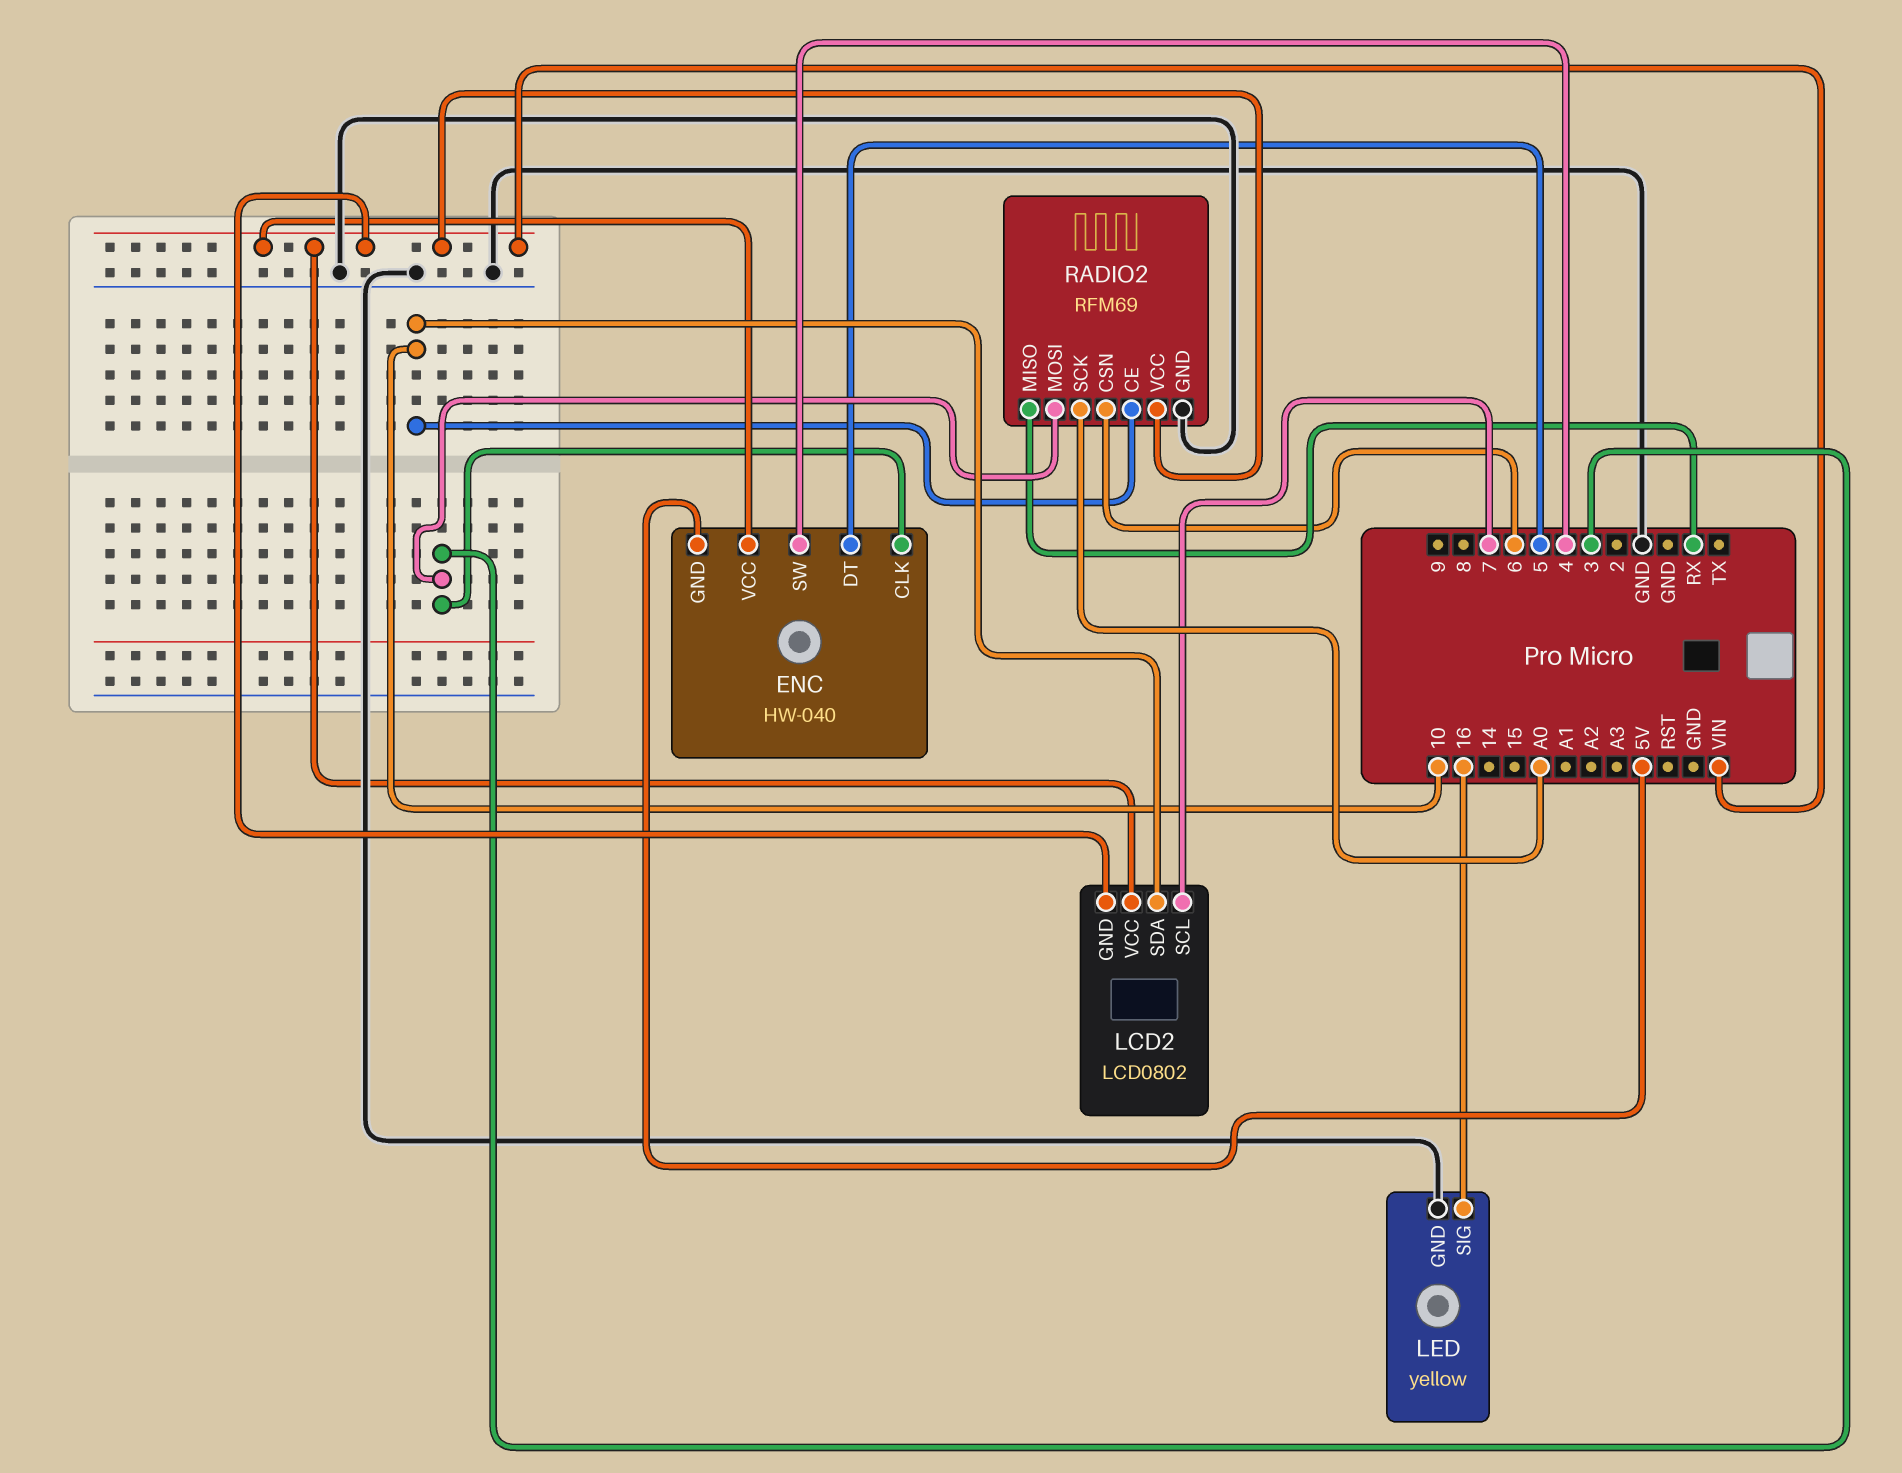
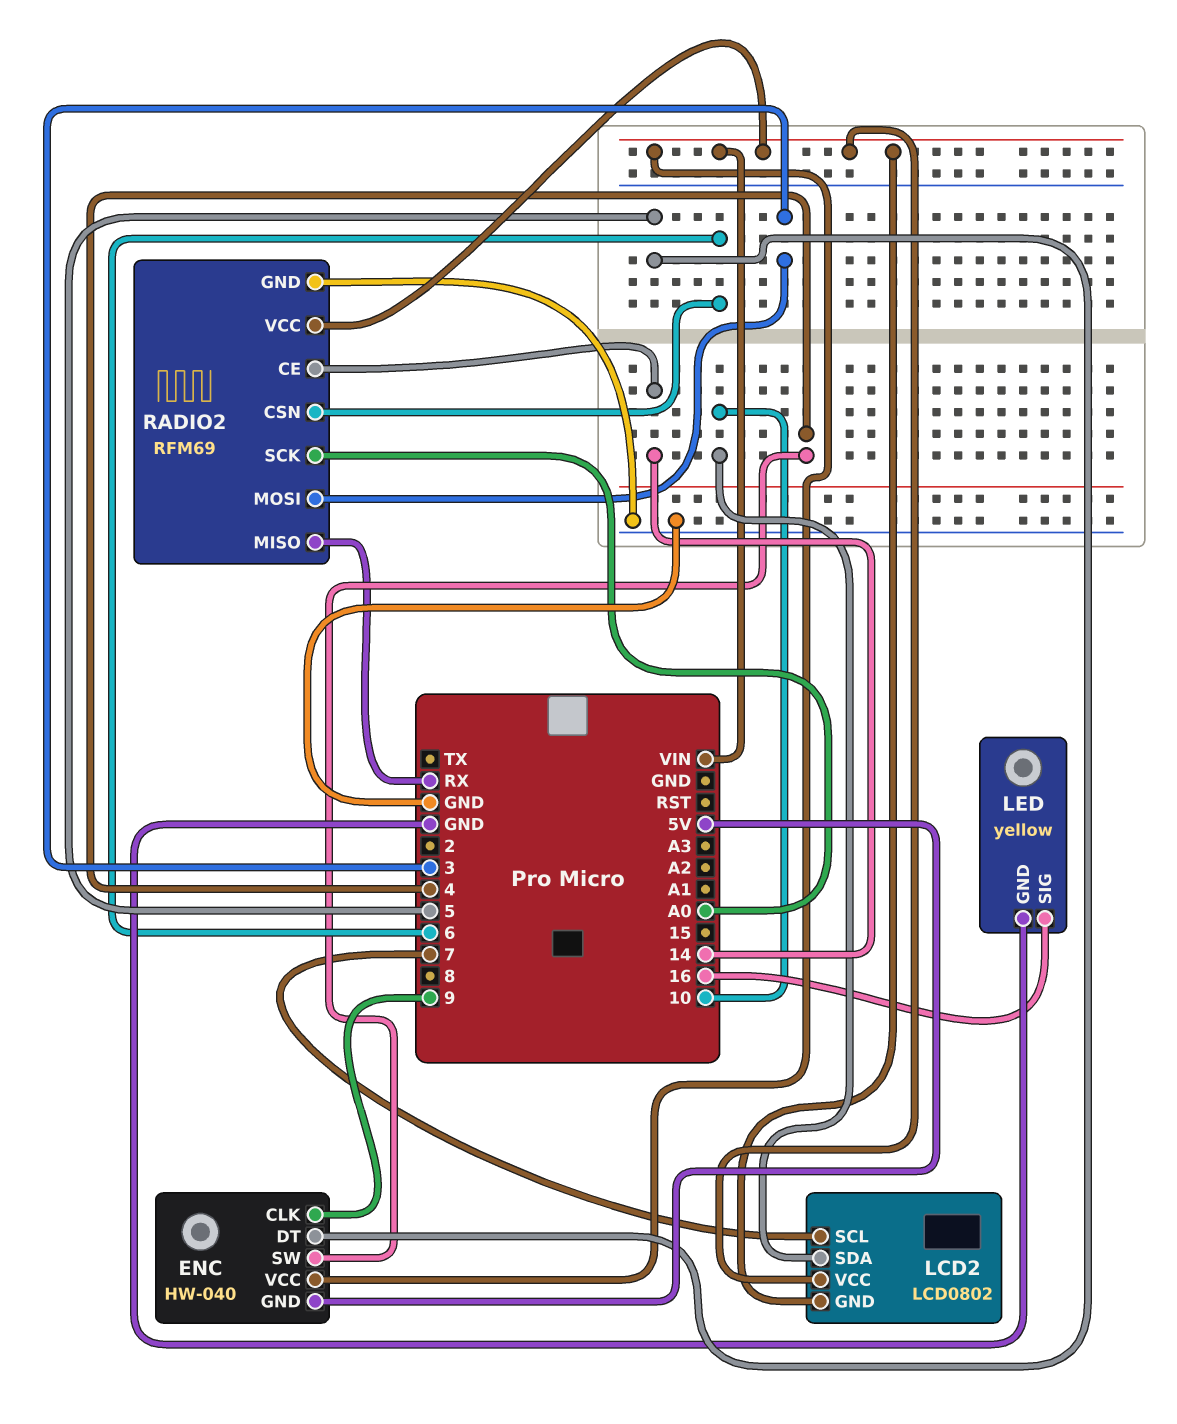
ENC pin CLK: 3 -> 9
RADIO2 pin CE: 10 -> 14

